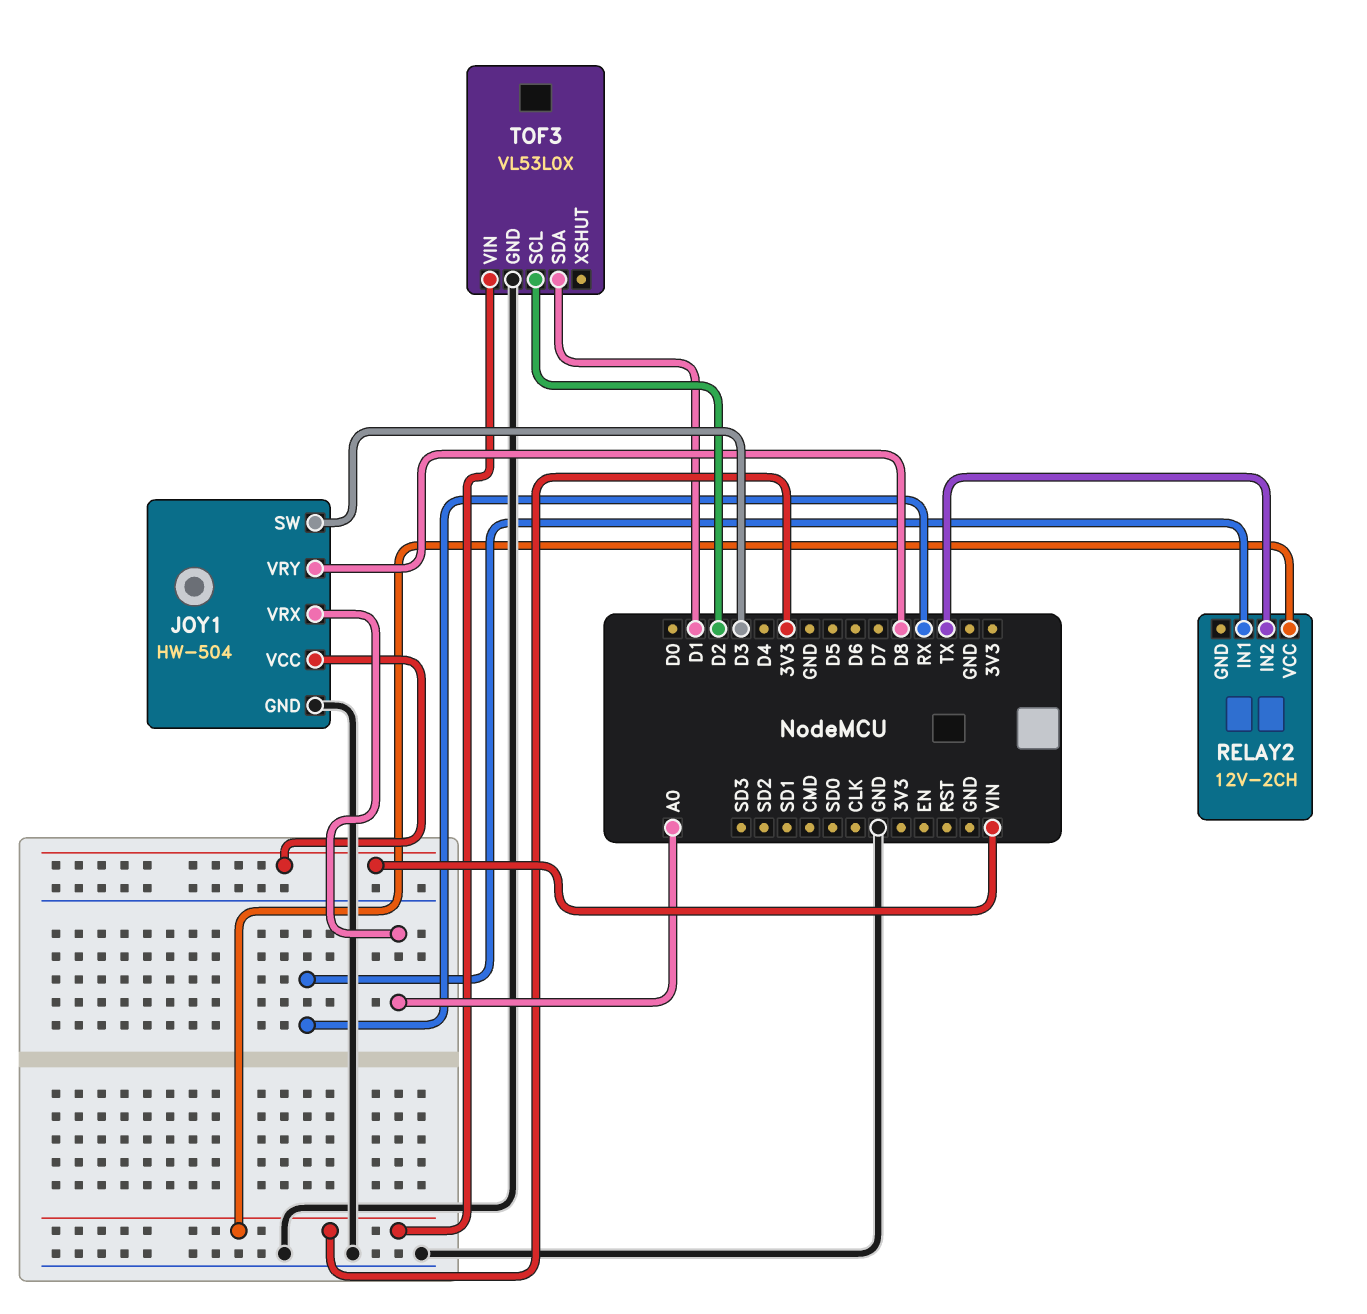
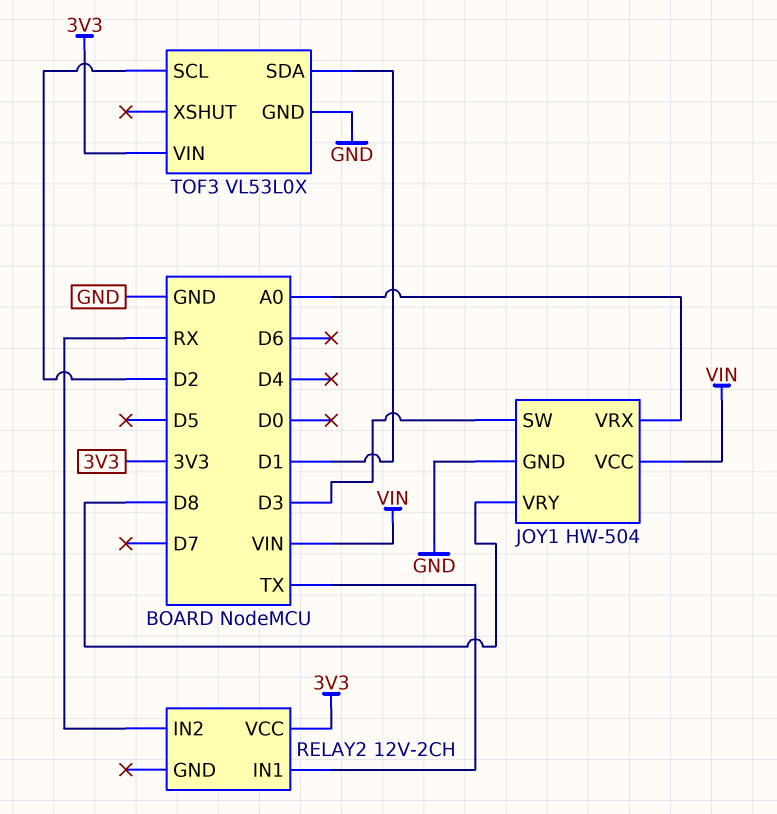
RELAY2 pin IN1: RX -> TX
RELAY2 pin IN2: TX -> RX

